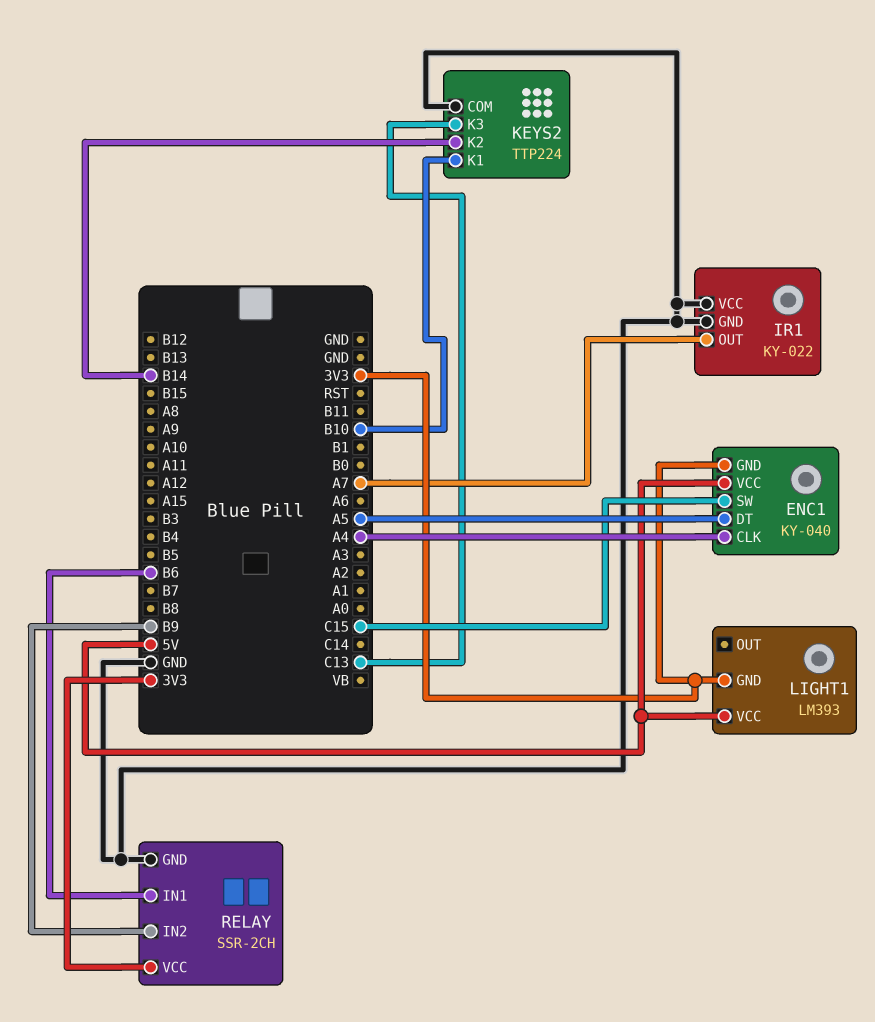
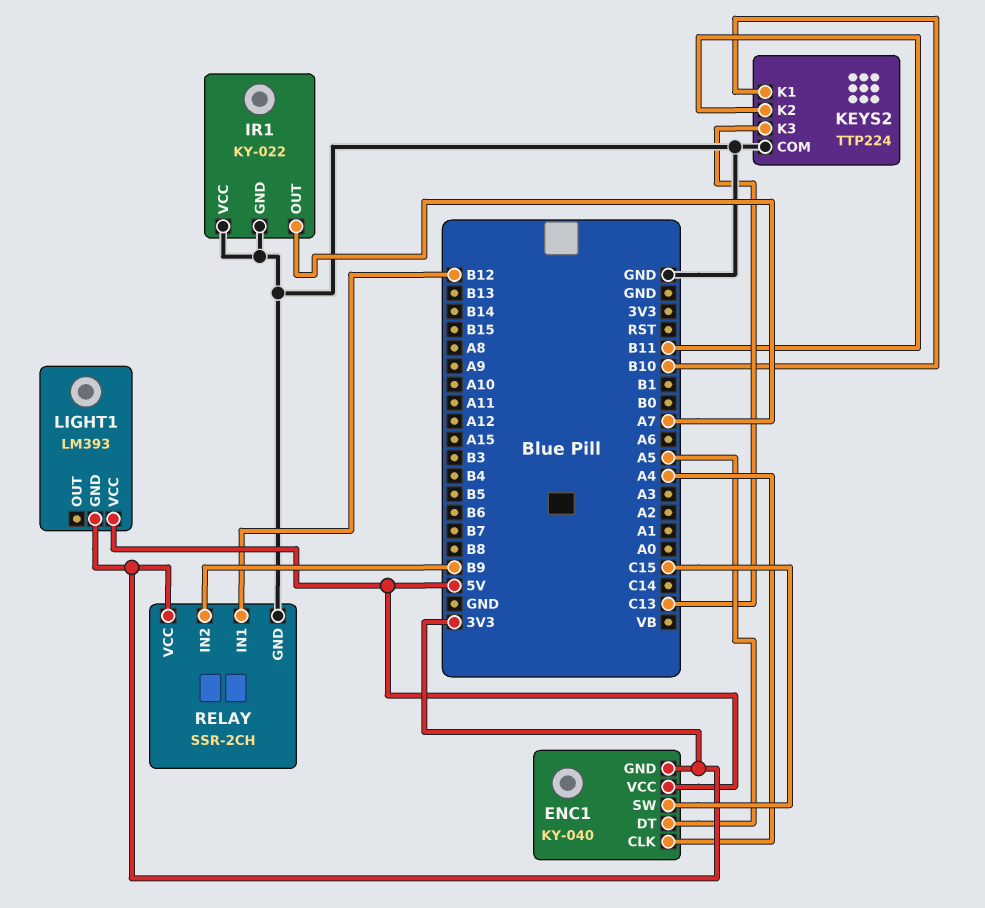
KEYS2 pin K2: B14 -> B11
RELAY pin IN1: B6 -> B12

